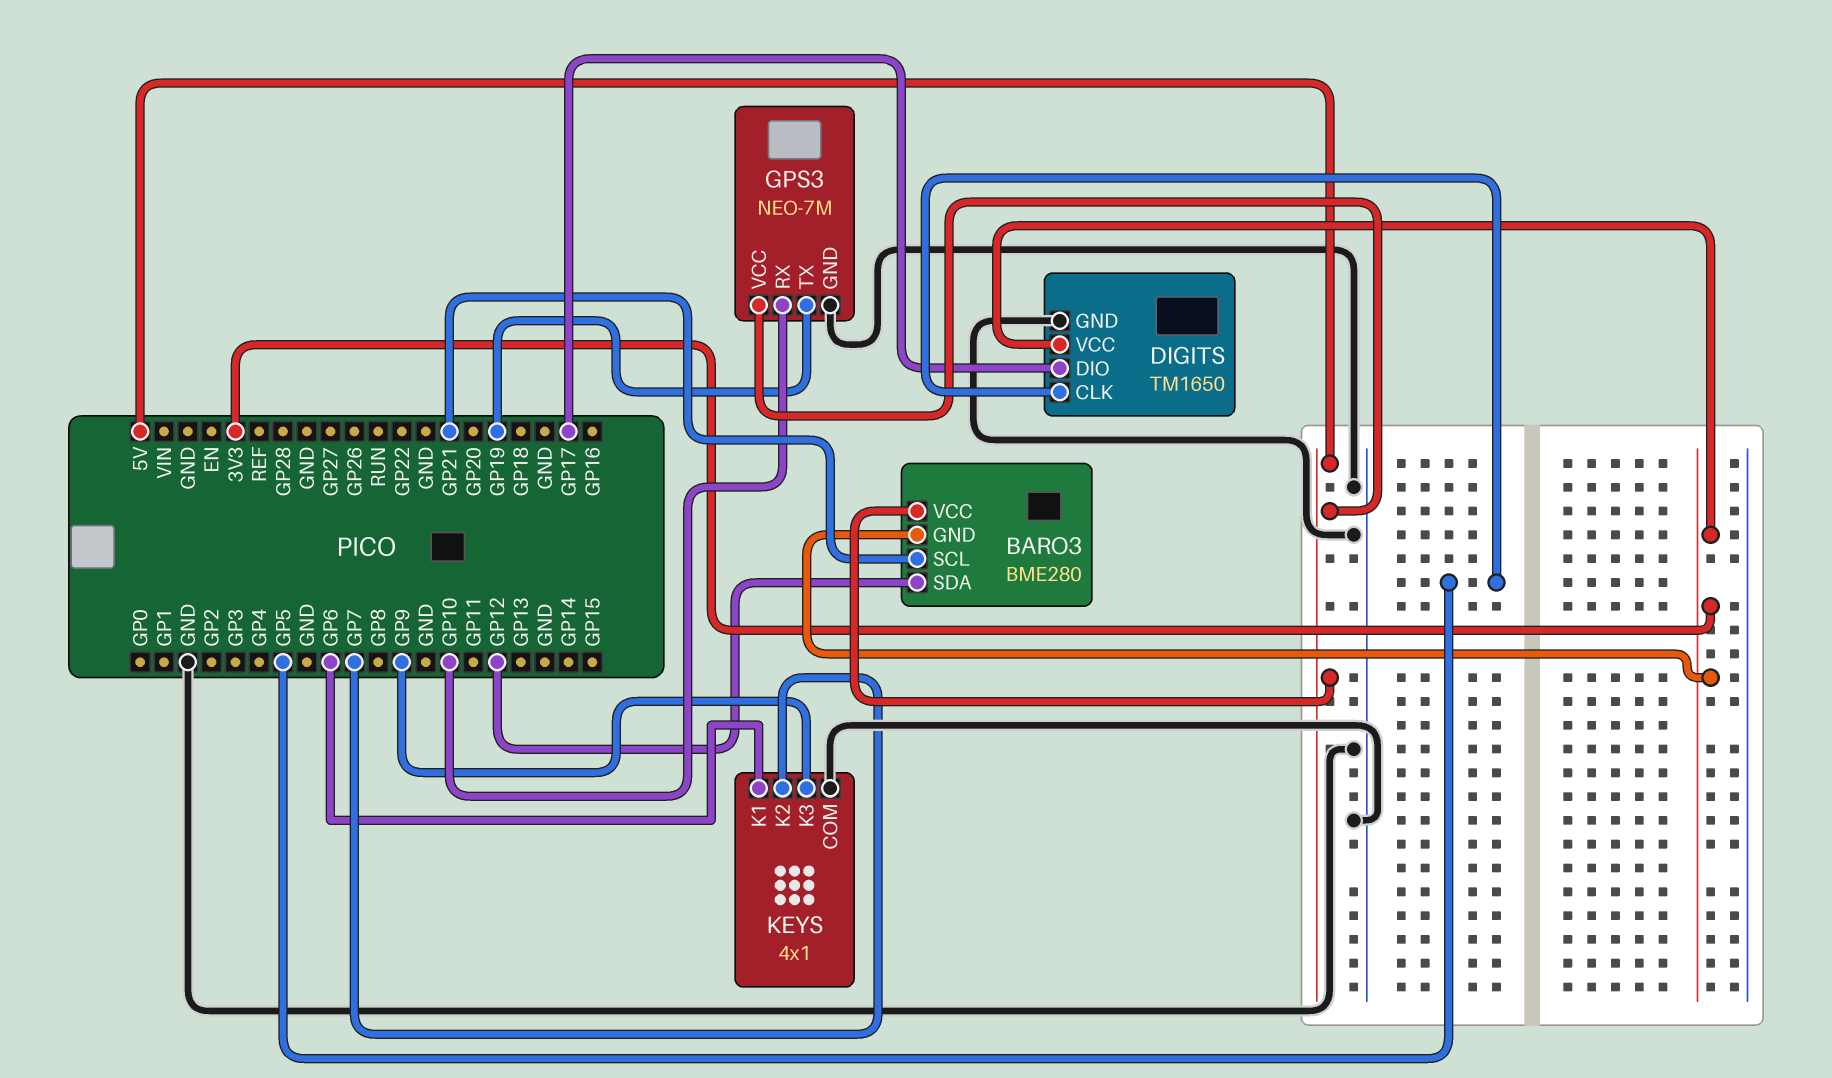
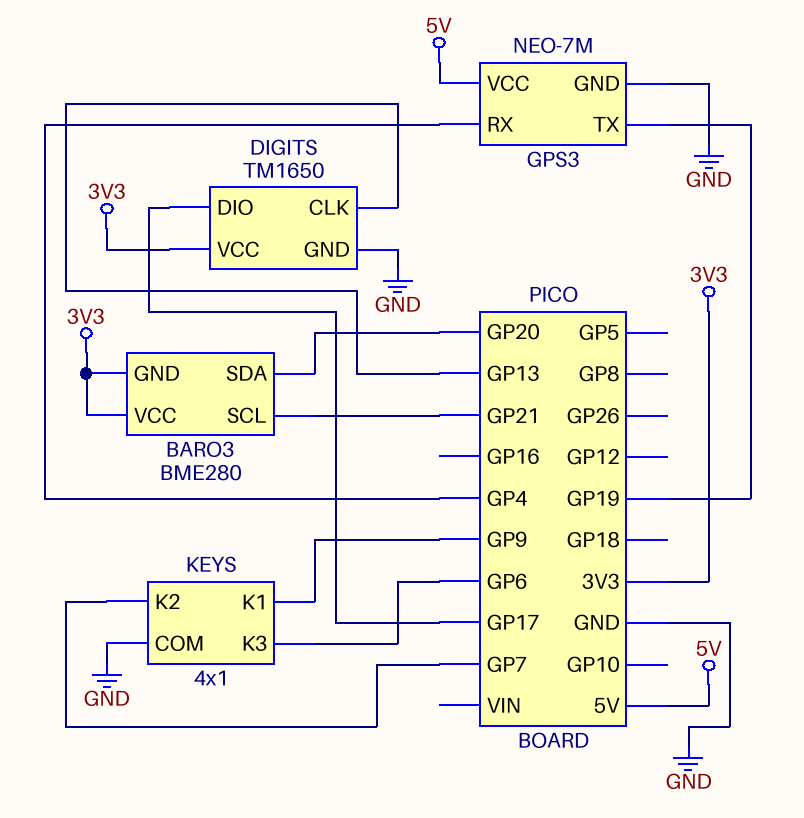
BARO3 pin SDA: GP12 -> GP20
BARO3 pin VCC: 5V -> 3V3
DIGITS pin CLK: GP5 -> GP13
GPS3 pin RX: GP10 -> GP4
KEYS pin K1: GP6 -> GP9
KEYS pin K3: GP9 -> GP6

